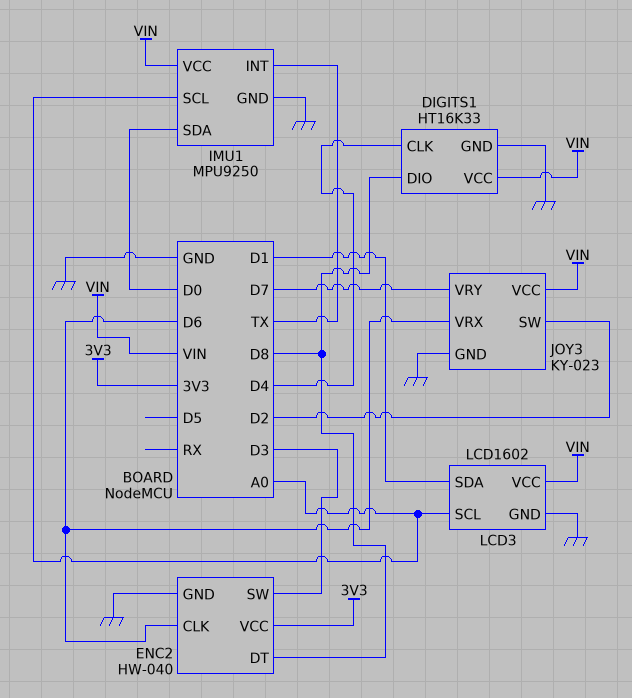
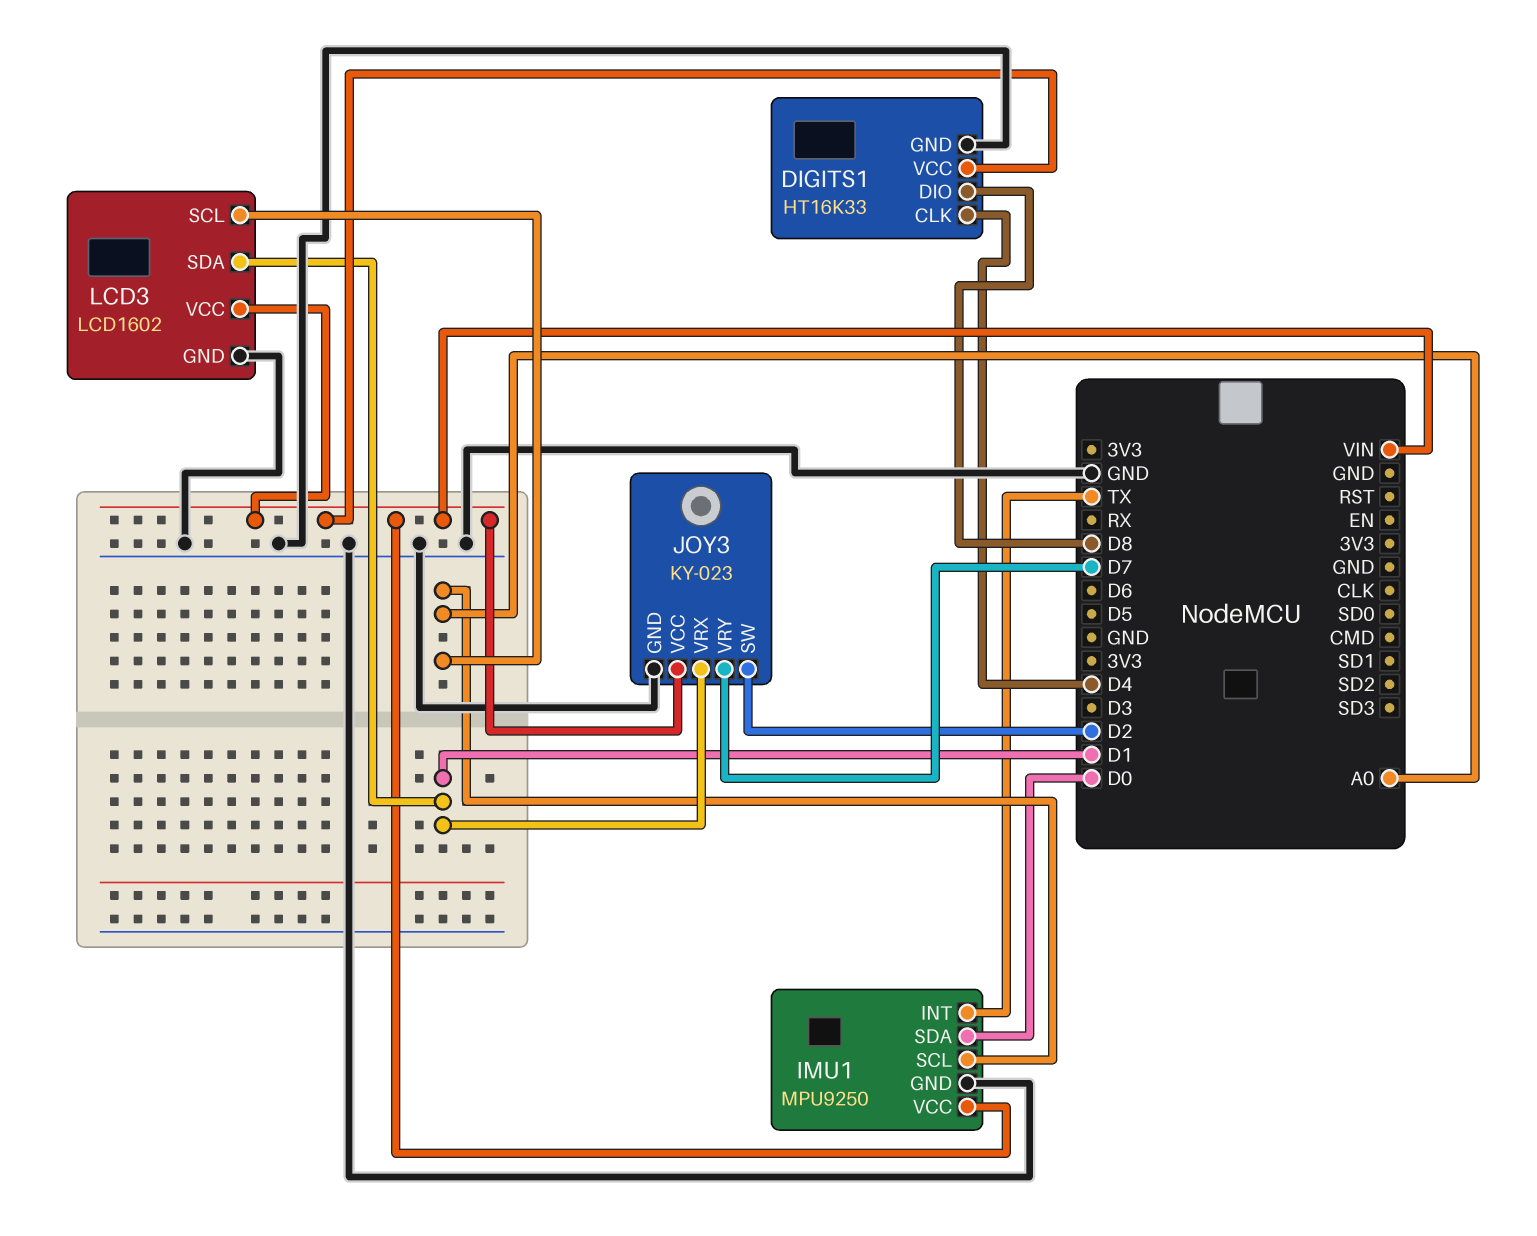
ENC2: HW-040 -> none
ENC2 pin CLK: D6 -> none
ENC2 pin DT: D8 -> none
ENC2 pin GND: GND -> none
ENC2 pin SW: D3 -> none
ENC2 pin VCC: 3V3 -> none
JOY3 pin VRX: D6 -> D1

